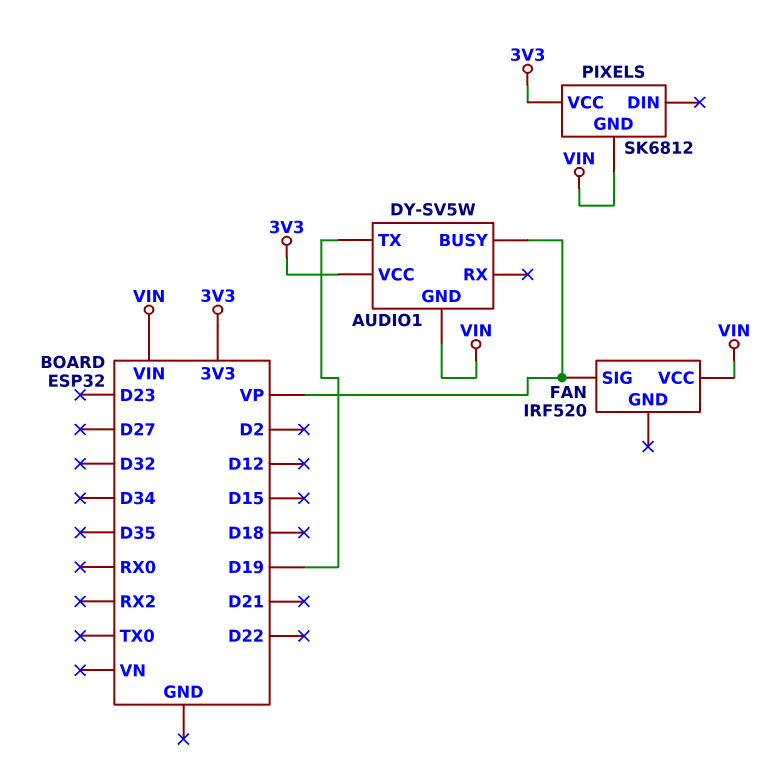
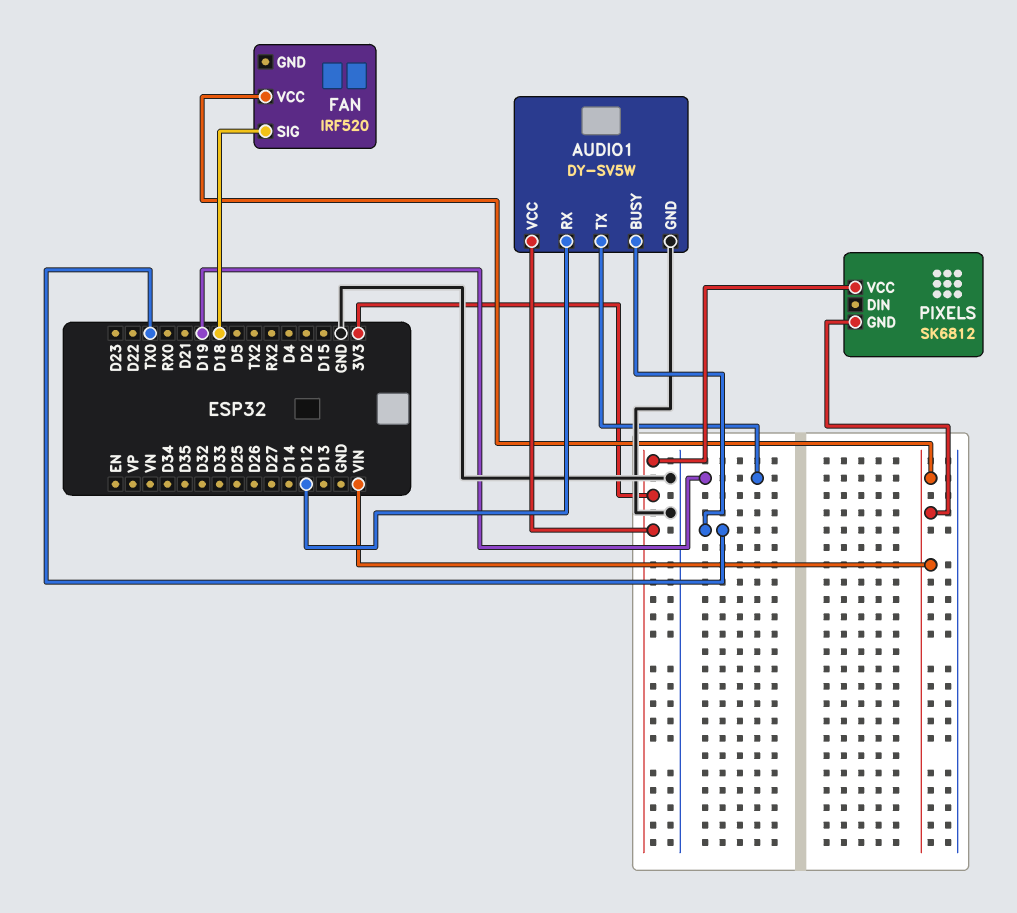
AUDIO1 pin BUSY: VP -> TX0
AUDIO1 pin GND: VIN -> GND
AUDIO1 pin RX: none -> D12
FAN pin SIG: VP -> D18

